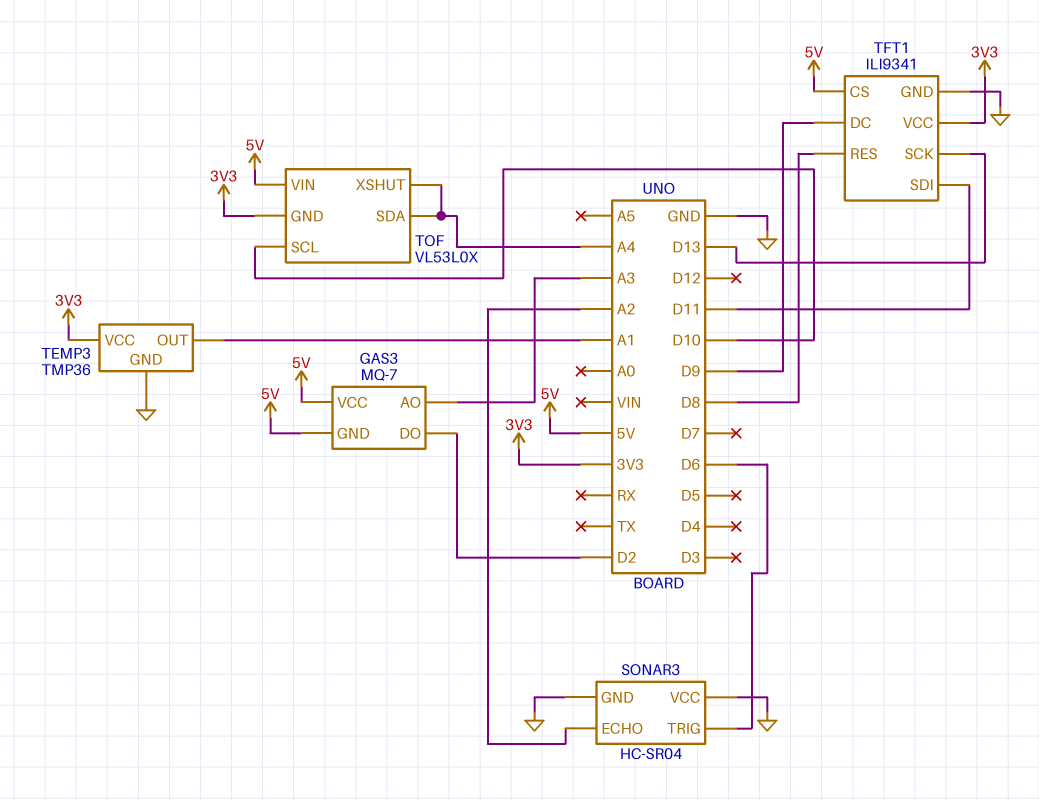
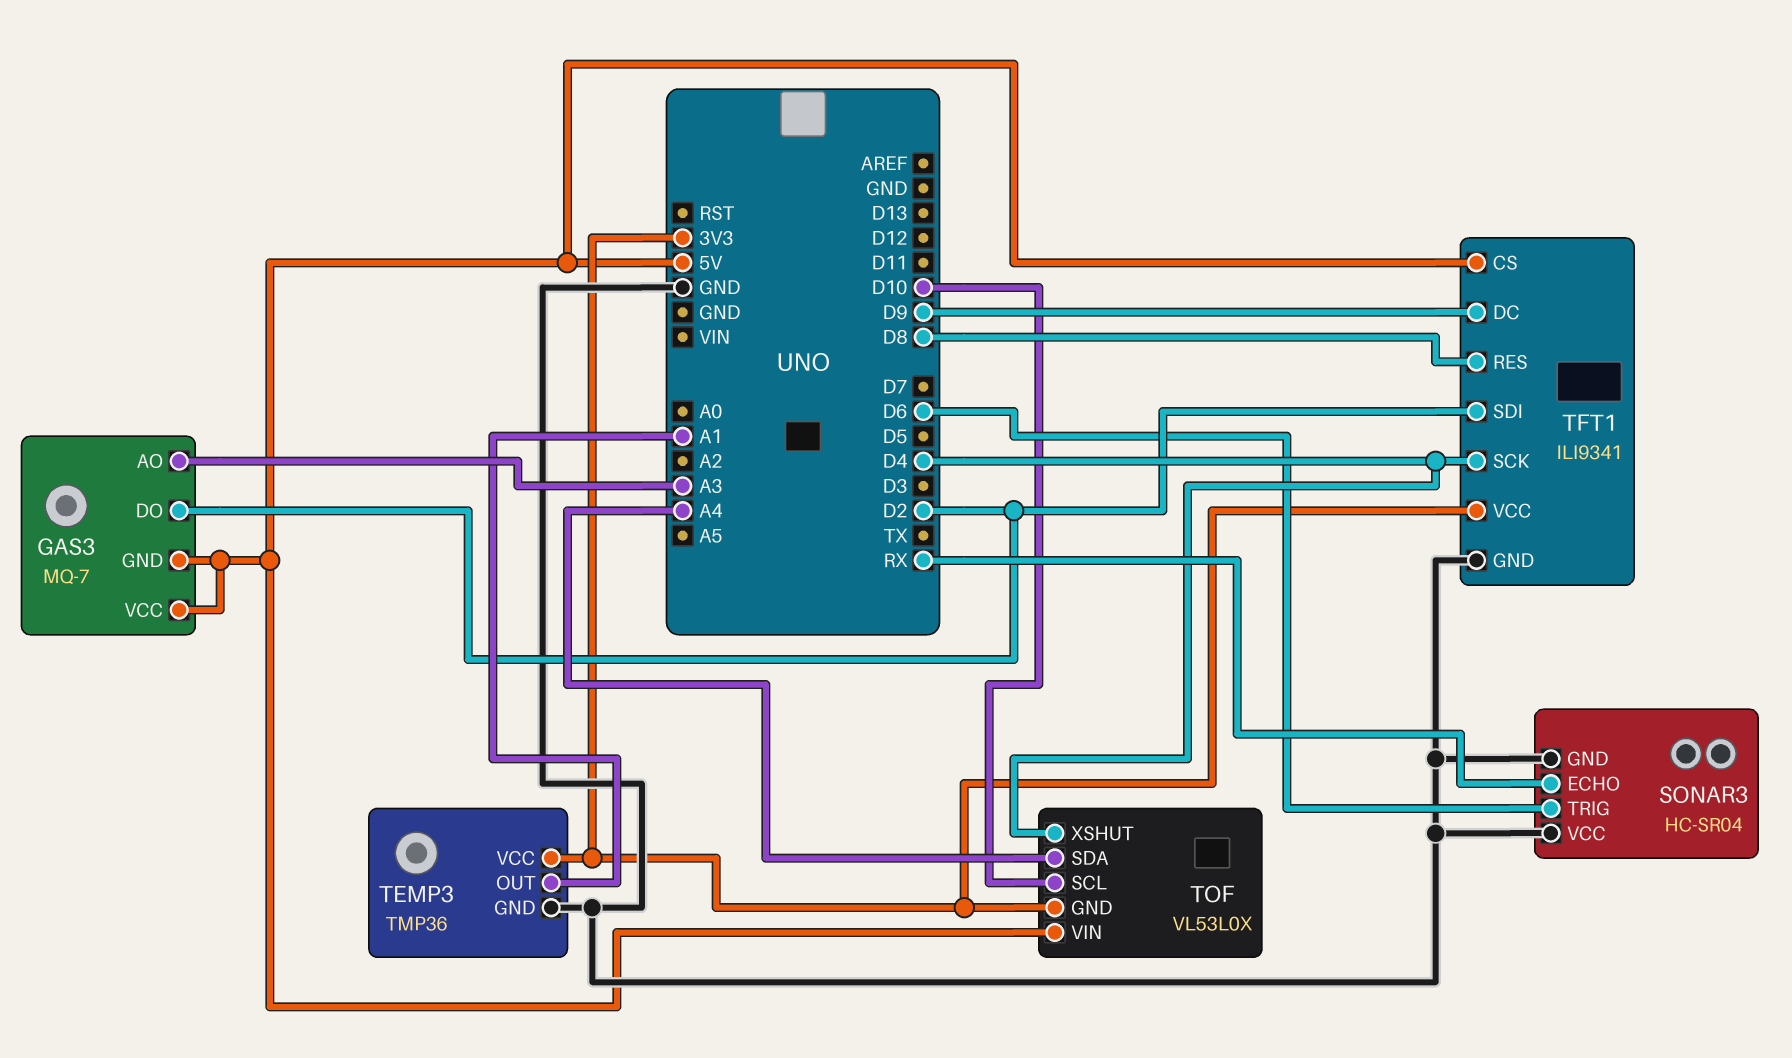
SONAR3 pin ECHO: A2 -> RX
TFT1 pin SCK: D13 -> D4
TFT1 pin SDI: D11 -> D2
TOF pin XSHUT: A4 -> D4

